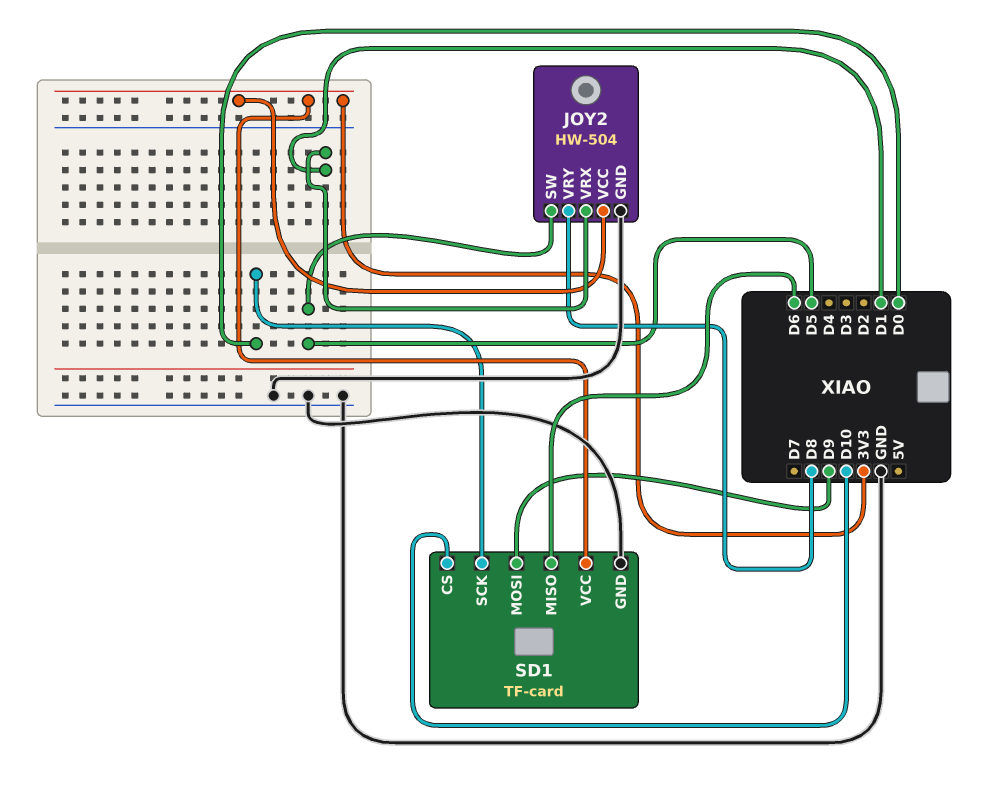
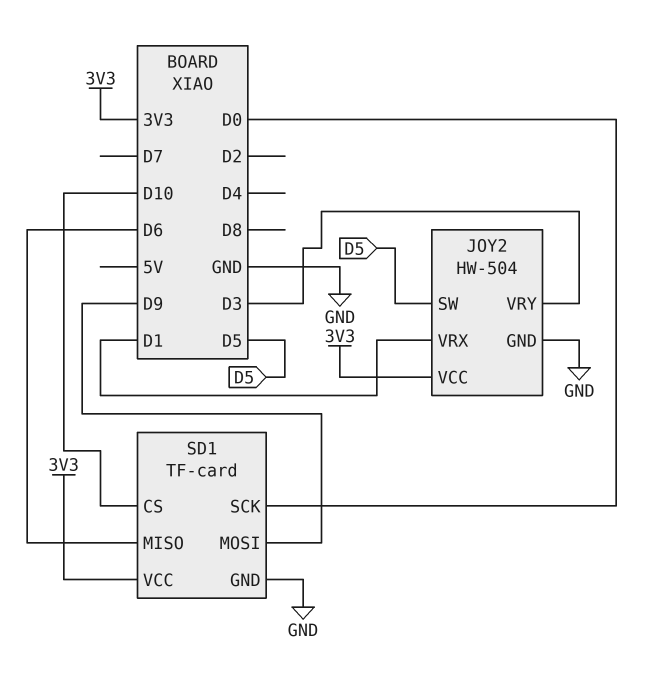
JOY2 pin VRY: D8 -> D3

